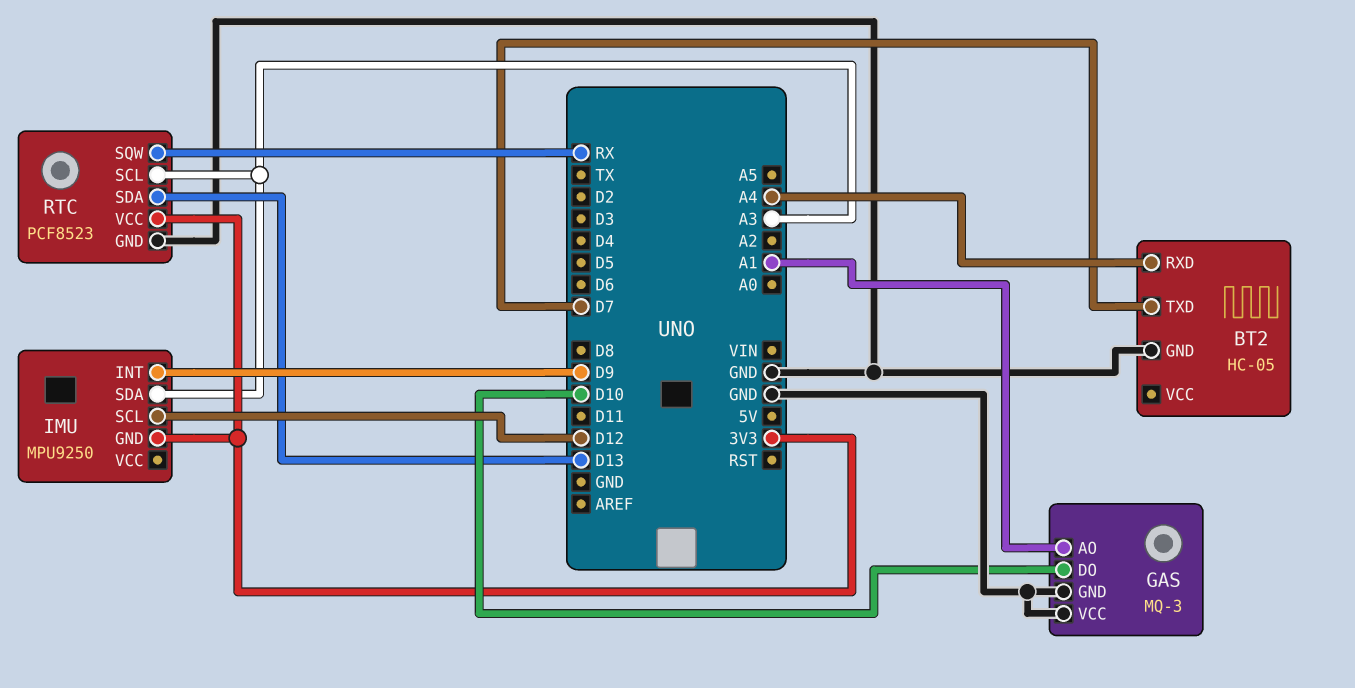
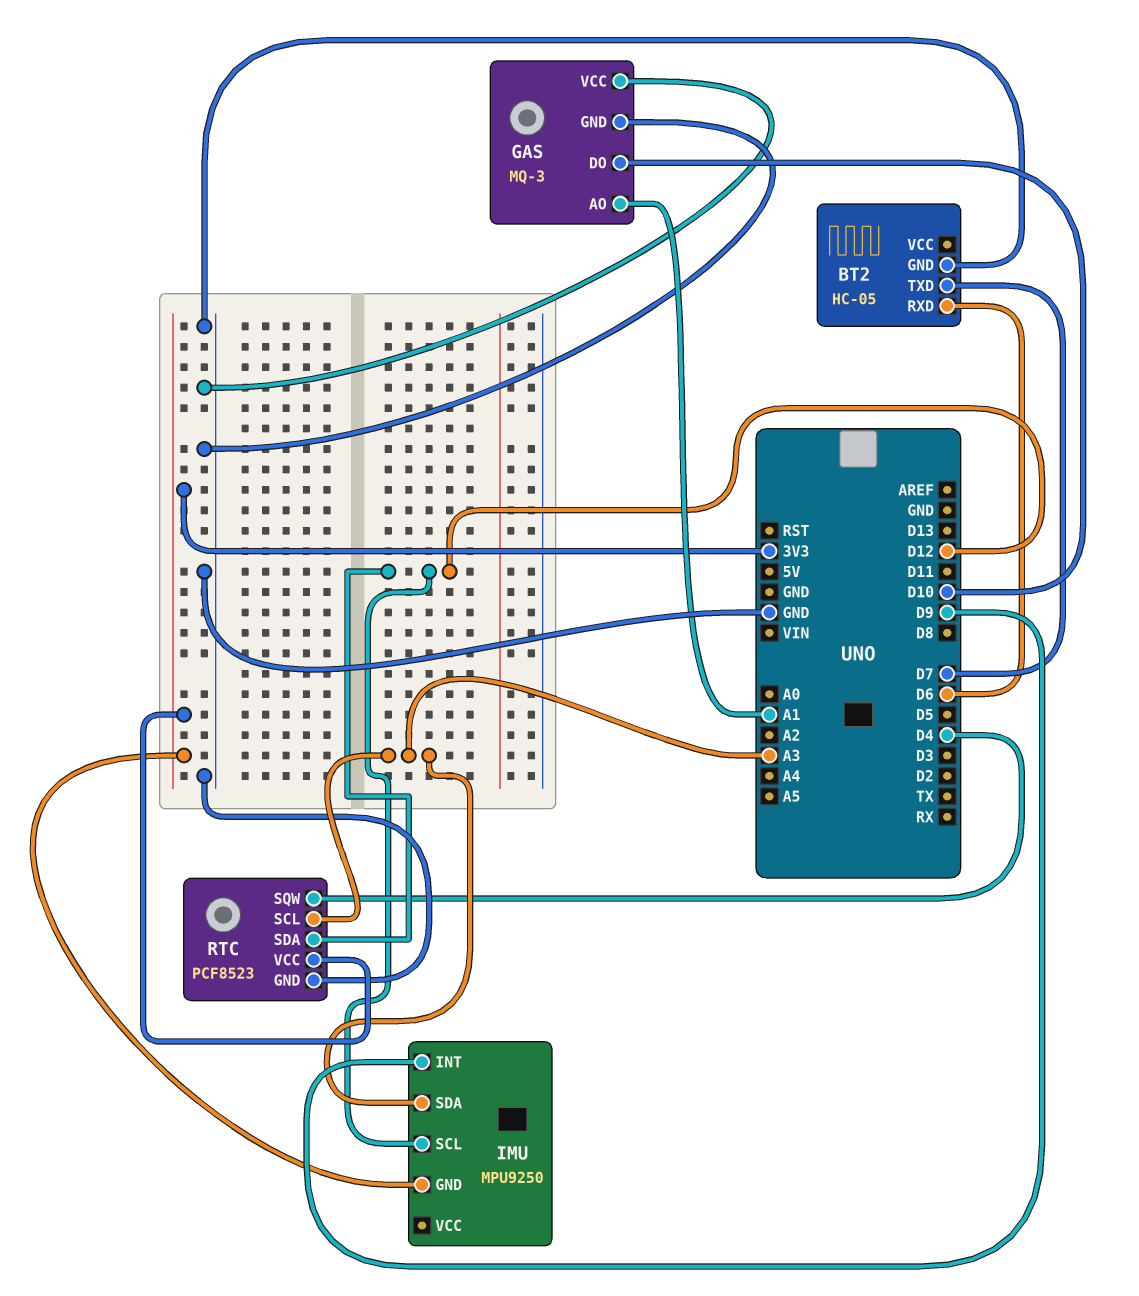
BT2 pin RXD: A4 -> D6
RTC pin SDA: D13 -> D12
RTC pin SQW: RX -> D4

